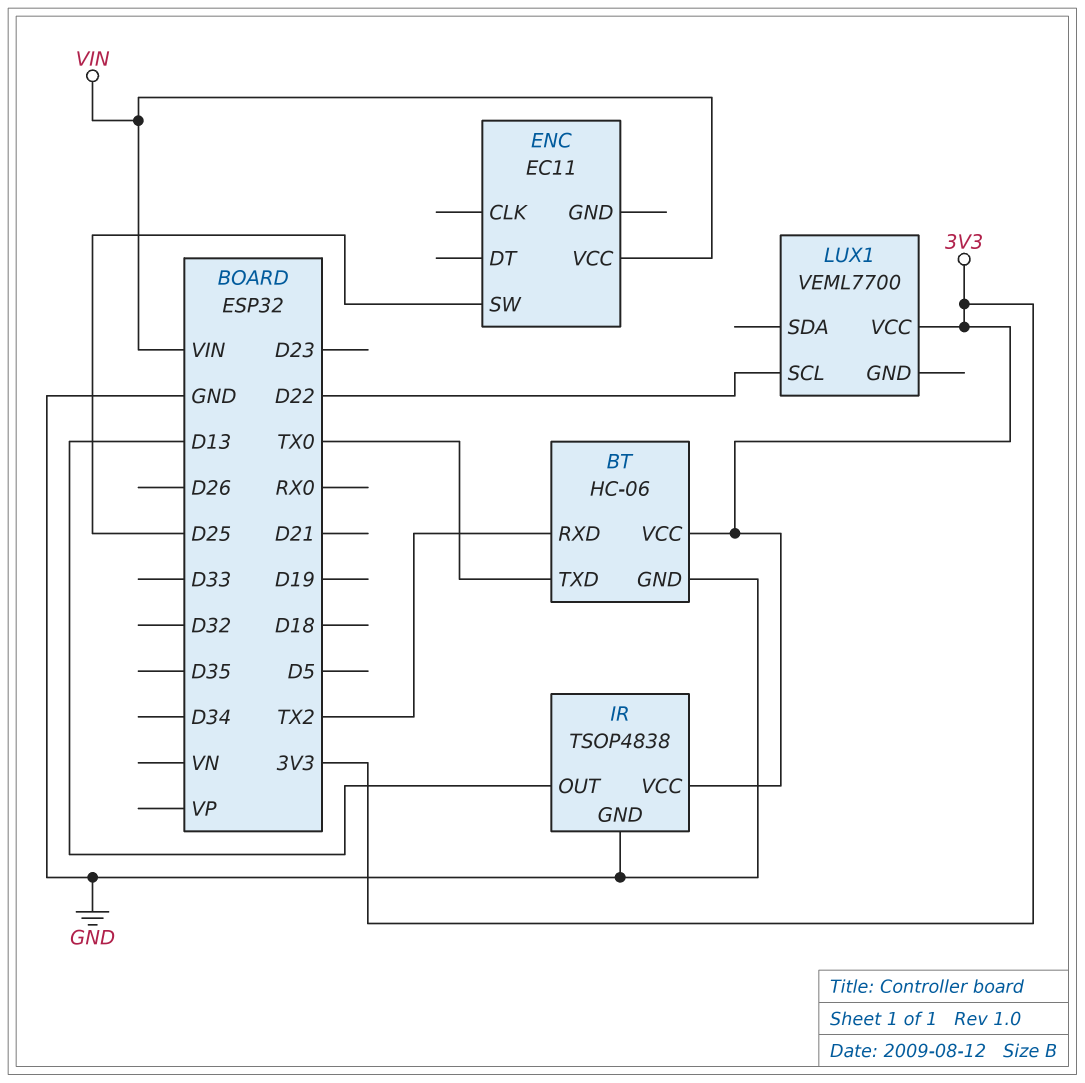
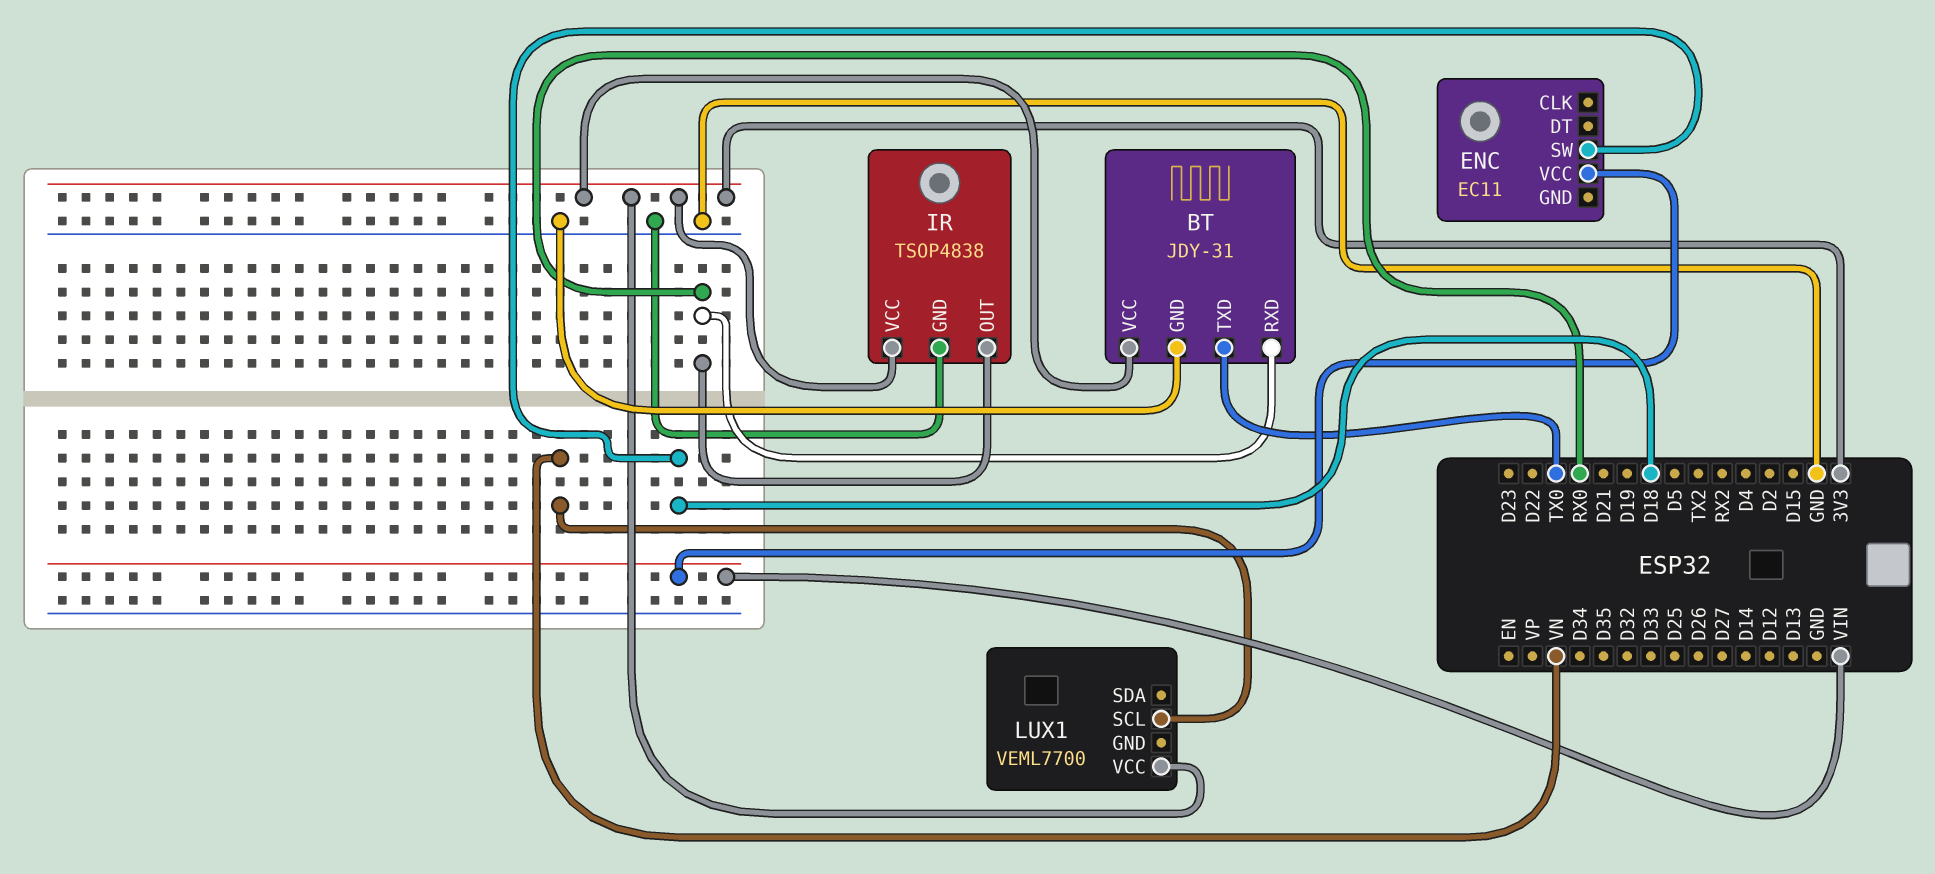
BT: HC-06 -> JDY-31
BT pin RXD: TX2 -> RX0
ENC pin SW: D25 -> D18
IR pin OUT: D13 -> RX0
LUX1 pin SCL: D22 -> VN

